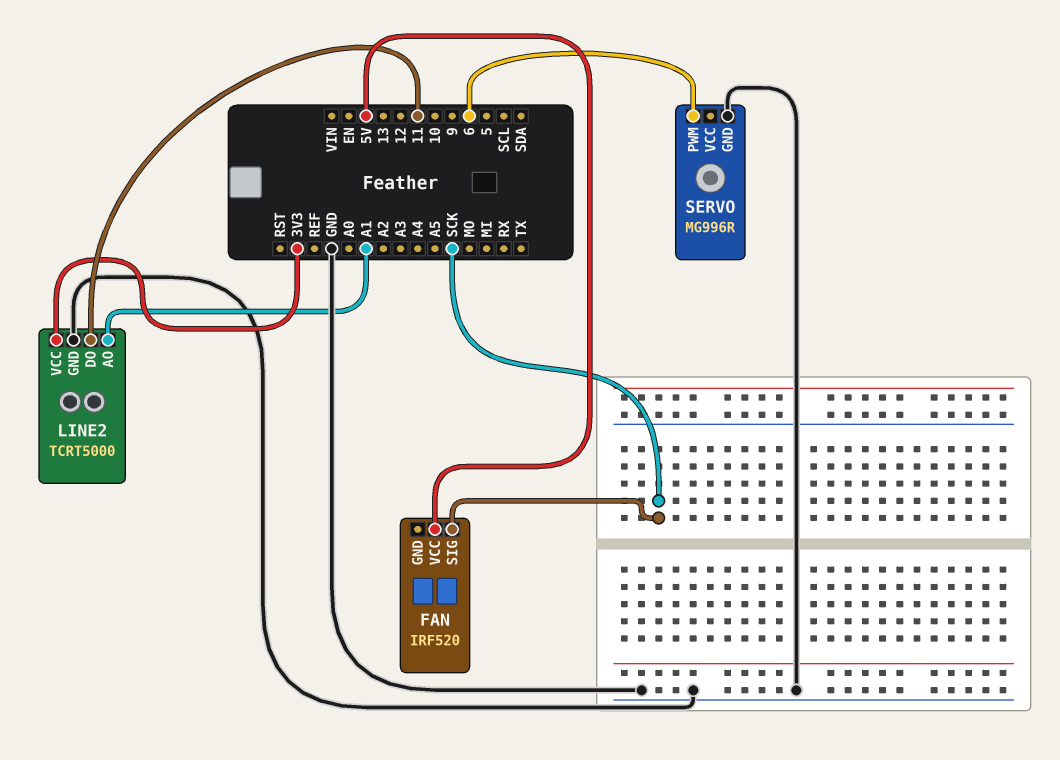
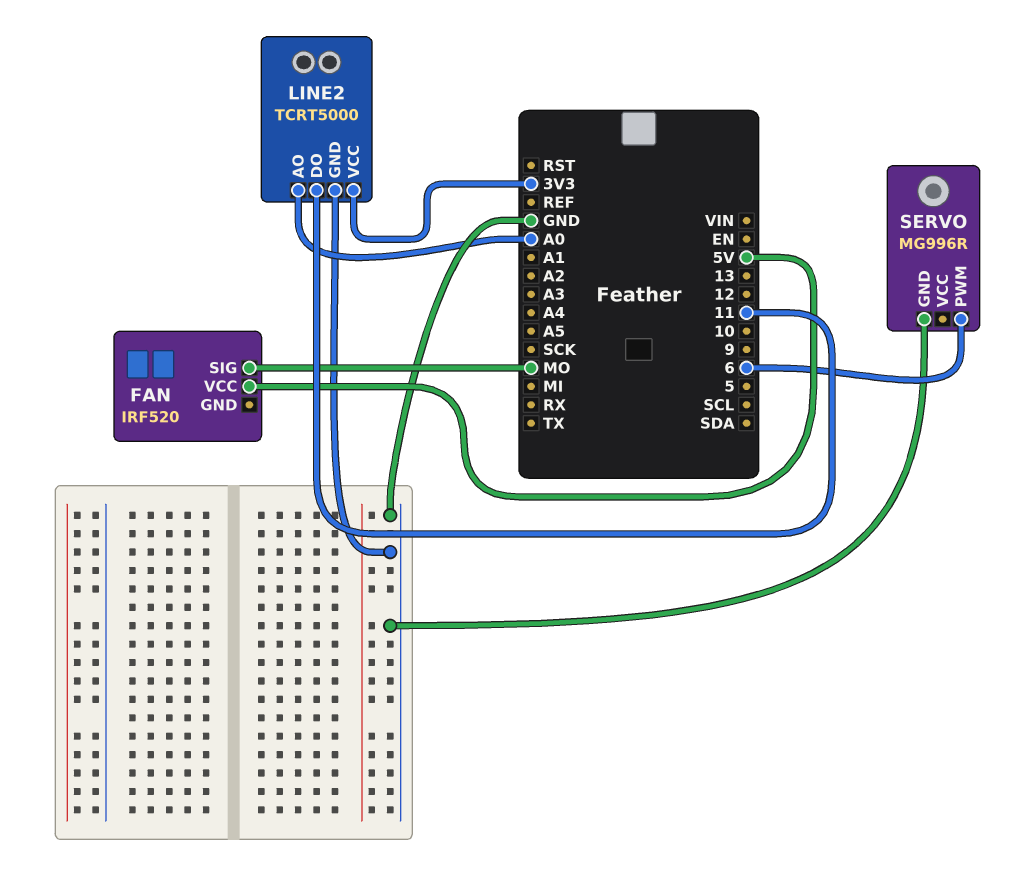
FAN pin SIG: SCK -> MO
LINE2 pin AO: A1 -> A0

